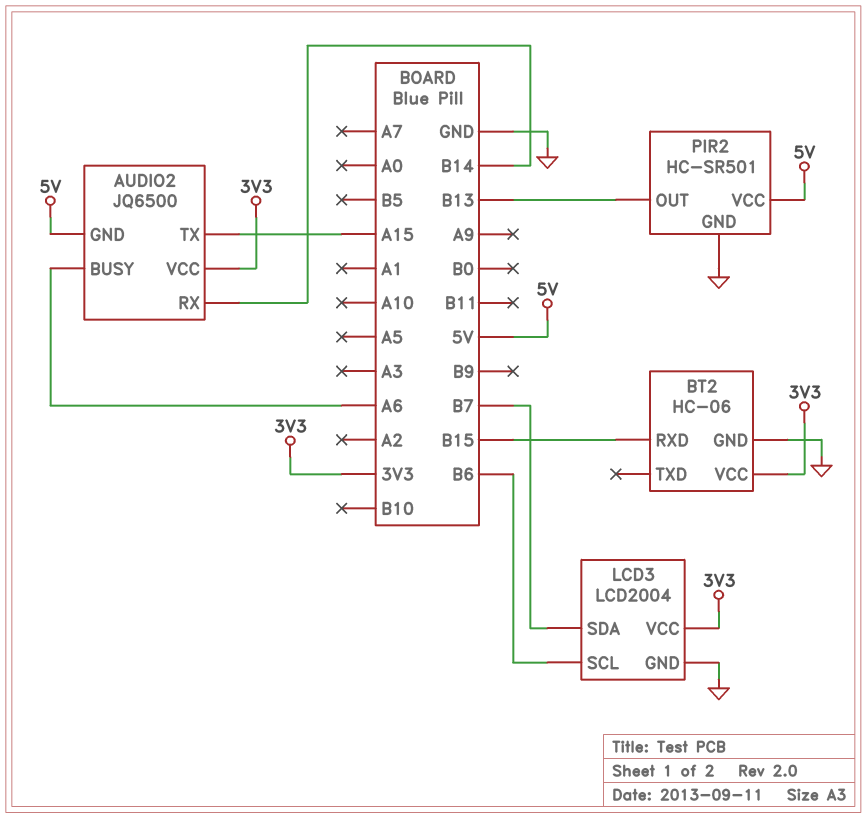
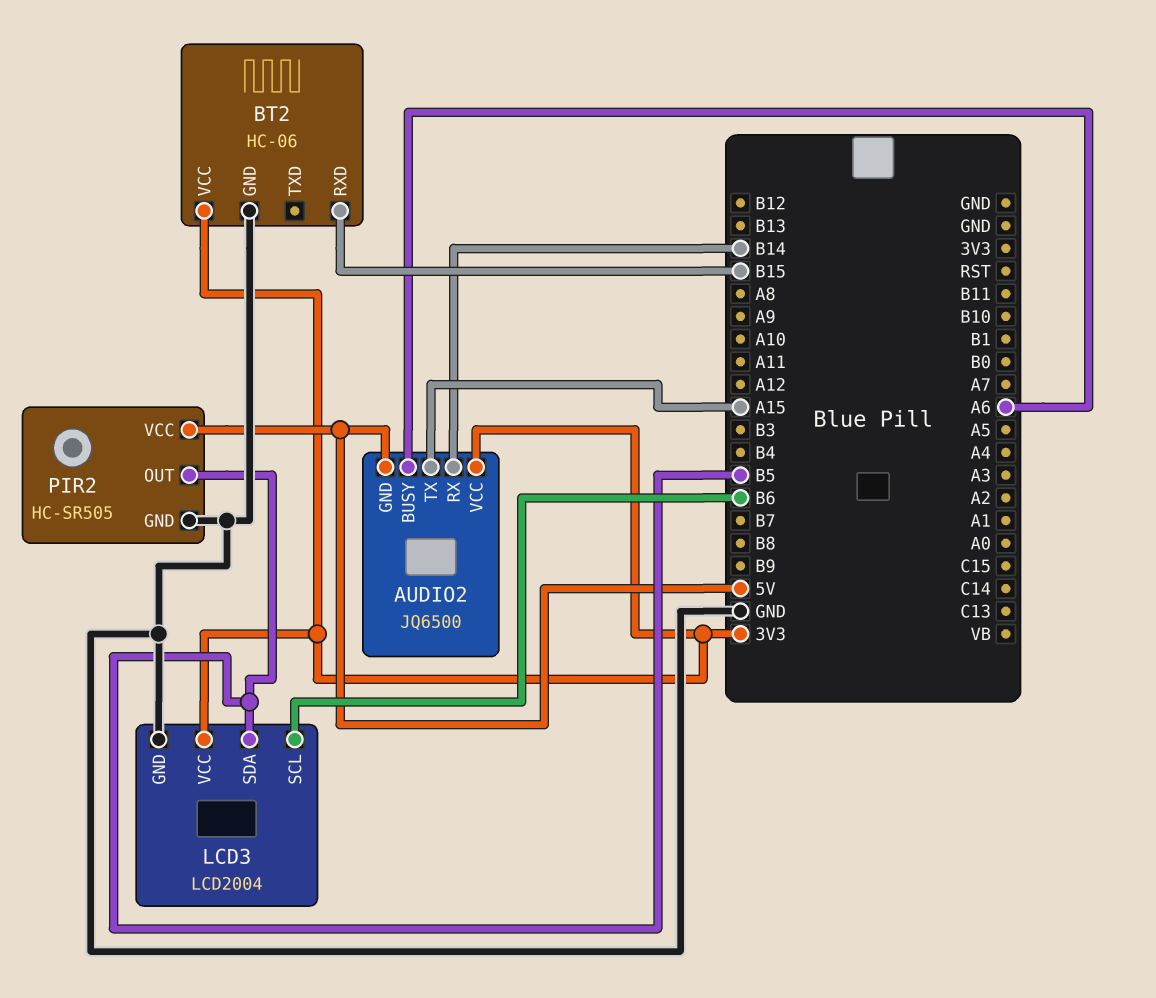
LCD3 pin SDA: B7 -> B5
PIR2: HC-SR501 -> HC-SR505
PIR2 pin OUT: B13 -> B5

